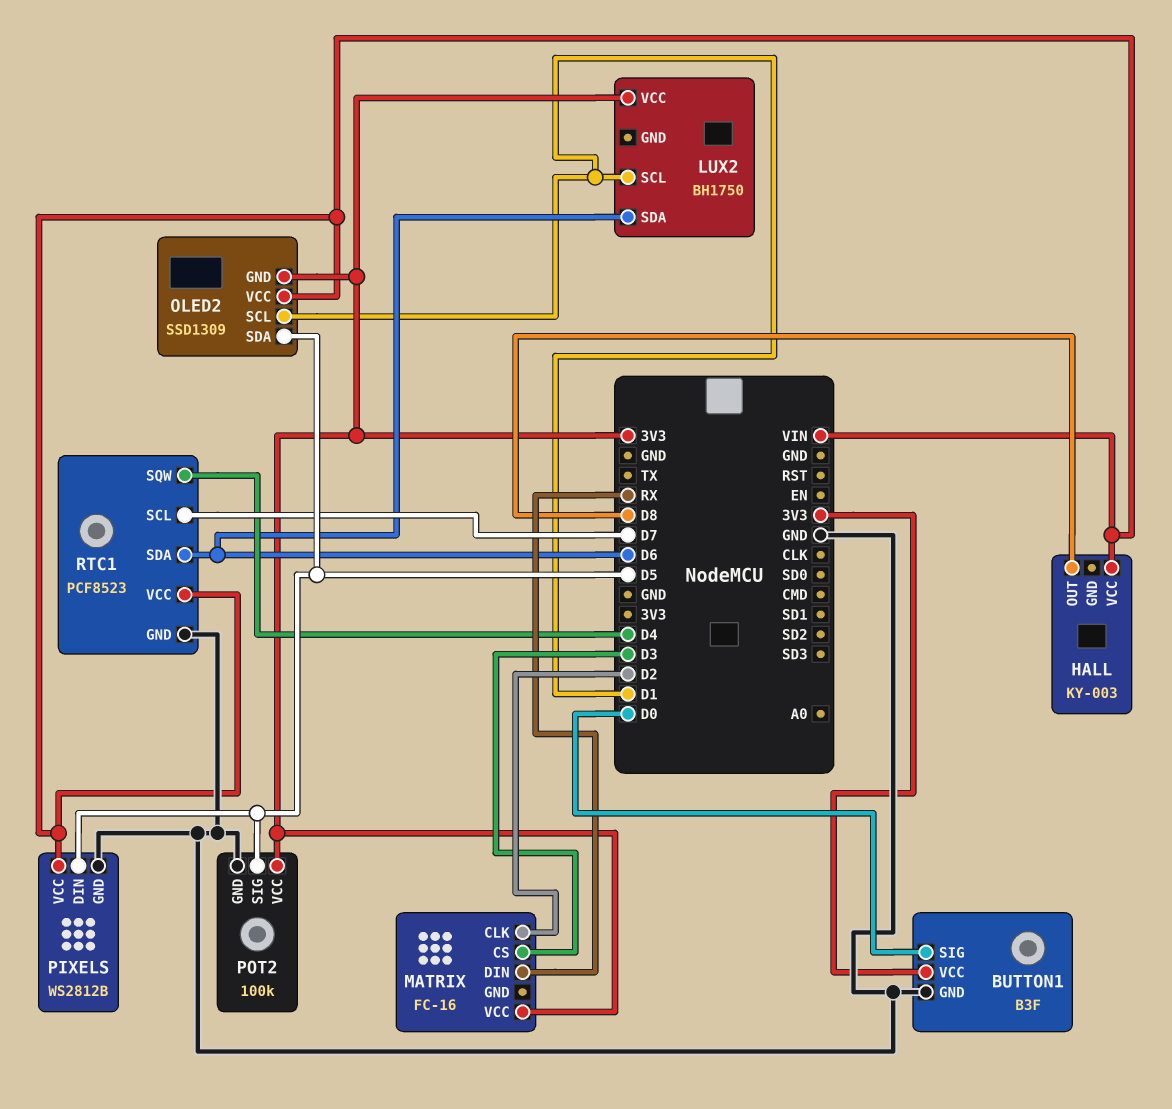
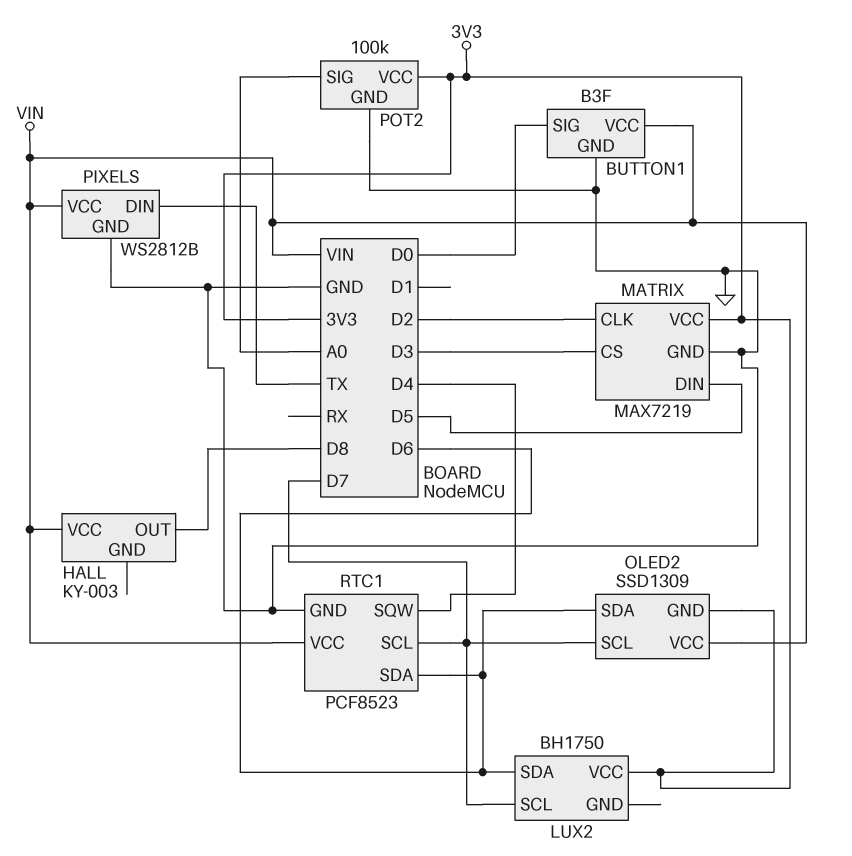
BUTTON1 pin VCC: 3V3 -> VIN
LUX2 pin SCL: D1 -> D7
MATRIX: FC-16 -> MAX7219
MATRIX pin DIN: RX -> D5
MATRIX pin GND: none -> GND
OLED2 pin SCL: D1 -> D7
OLED2 pin SDA: D5 -> D6
PIXELS pin DIN: D5 -> TX
POT2 pin SIG: D5 -> A0

